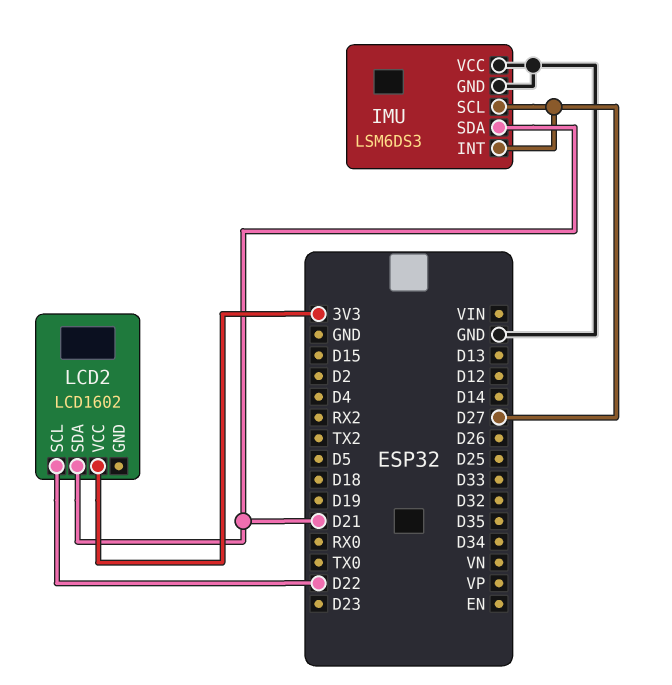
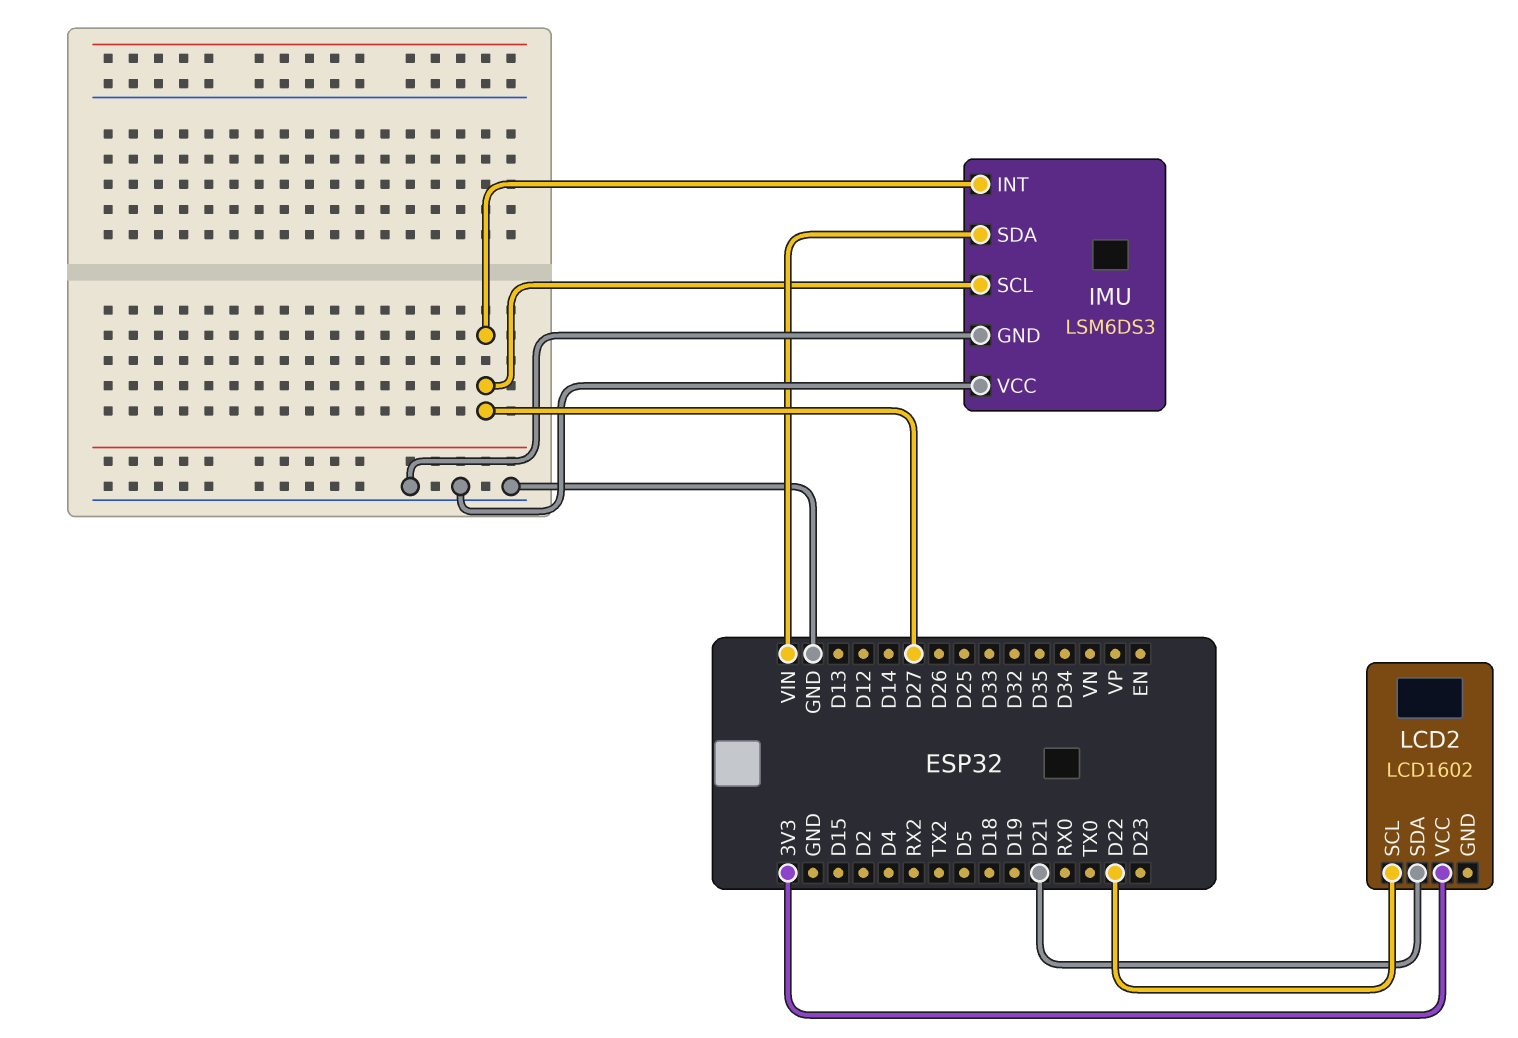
IMU pin SDA: D21 -> VIN

